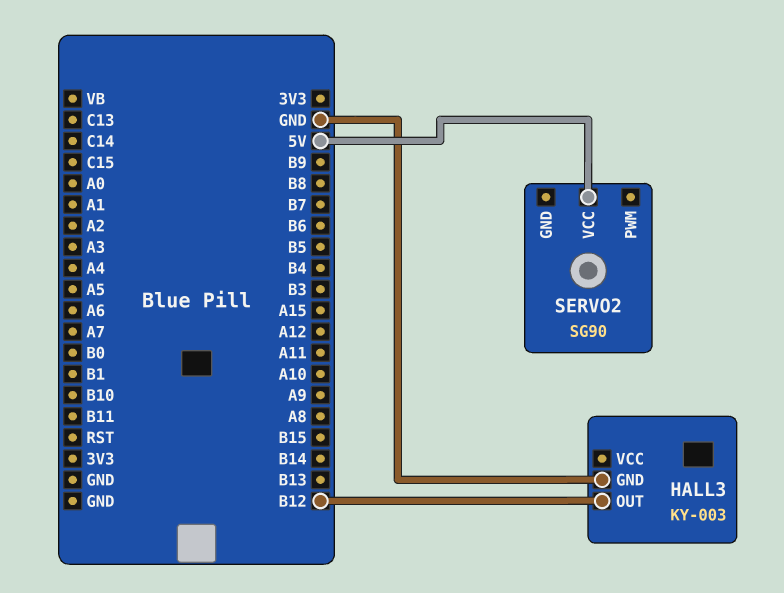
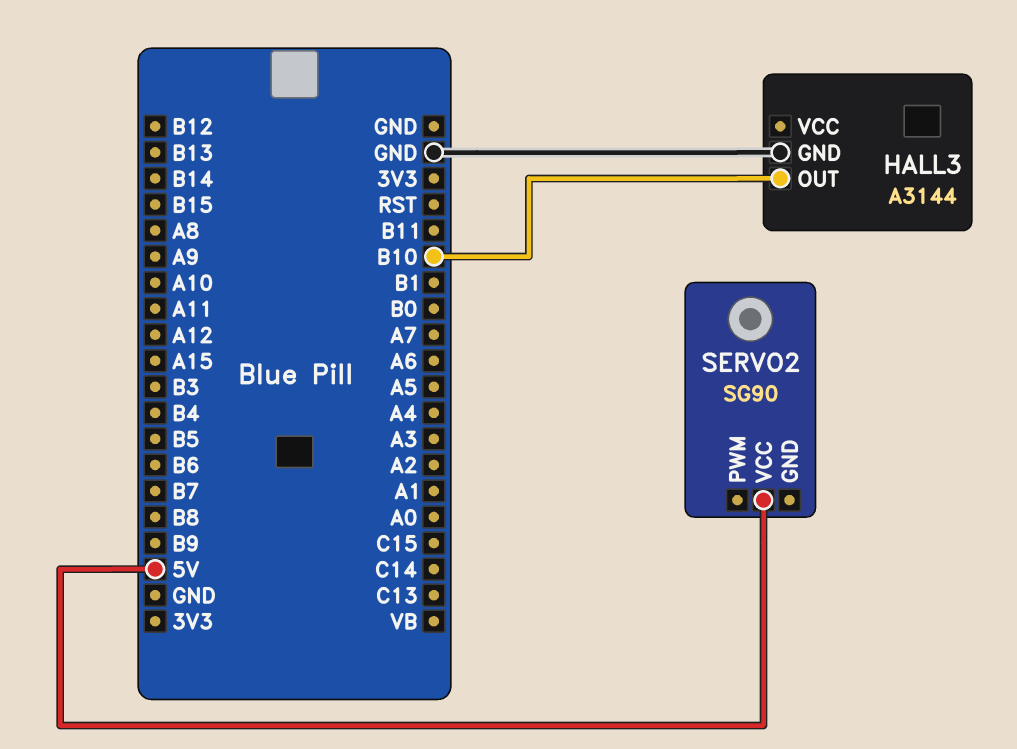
HALL3: KY-003 -> A3144
HALL3 pin OUT: B12 -> B10

